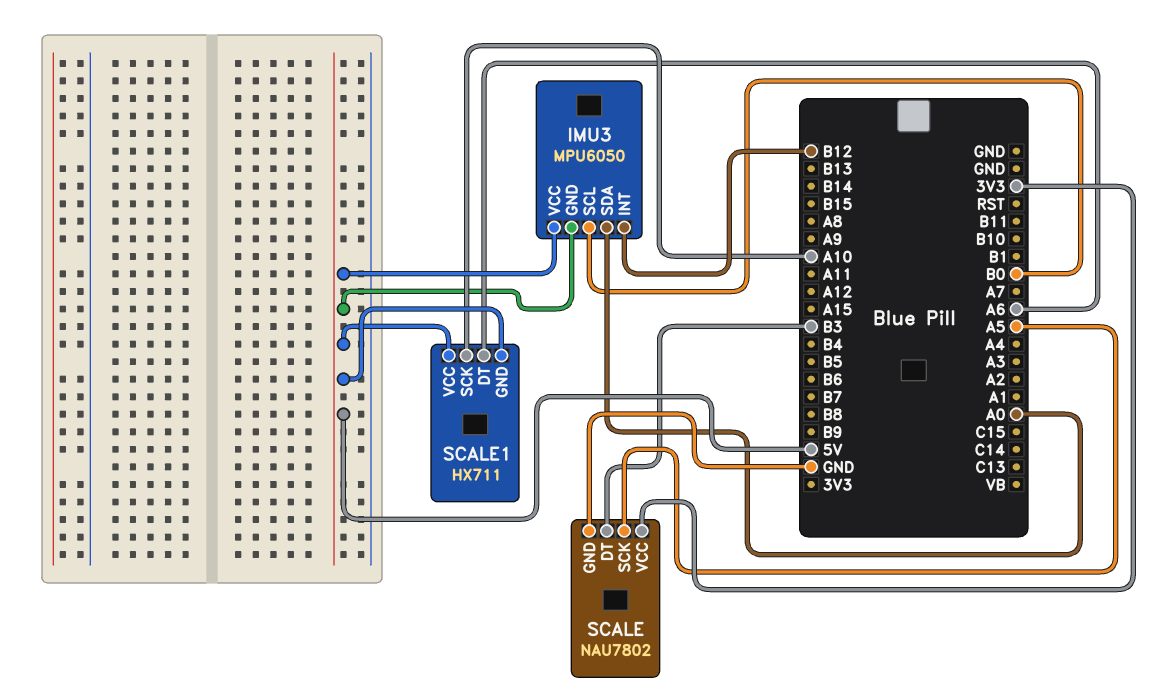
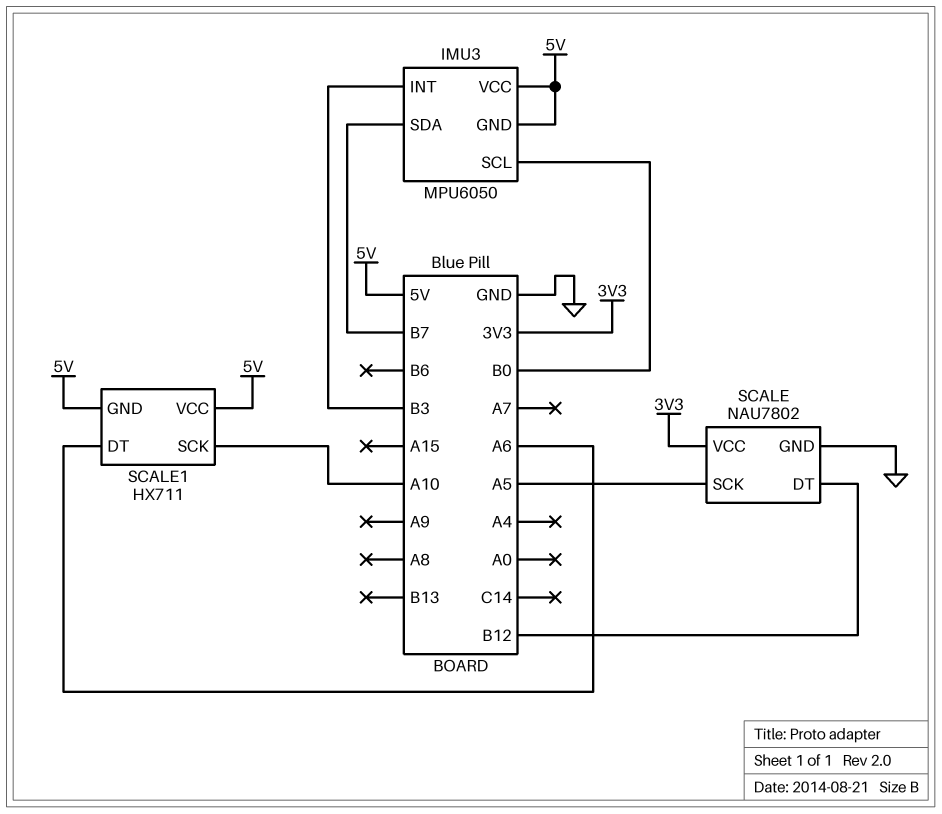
IMU3 pin INT: B12 -> B3
IMU3 pin SDA: A0 -> B7
SCALE pin DT: B3 -> B12

